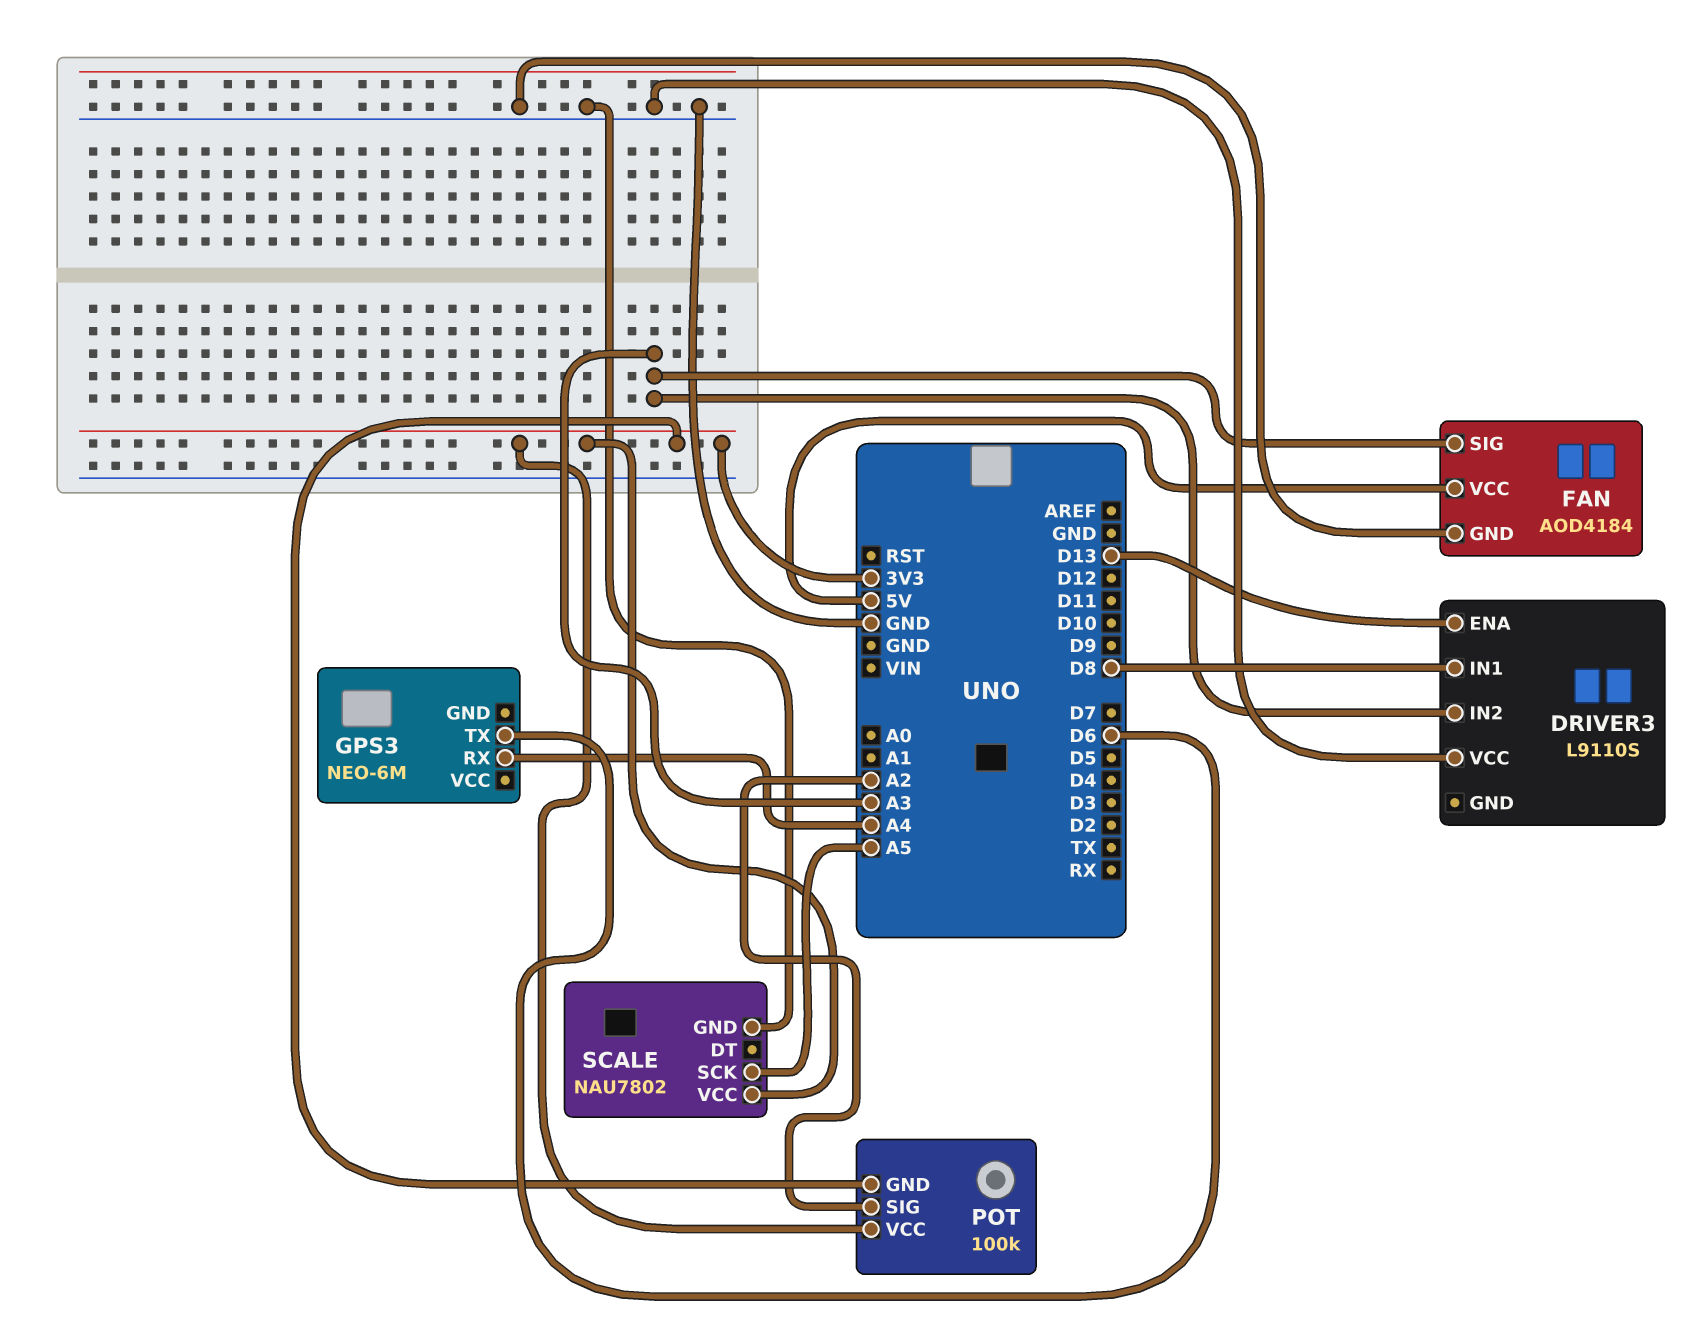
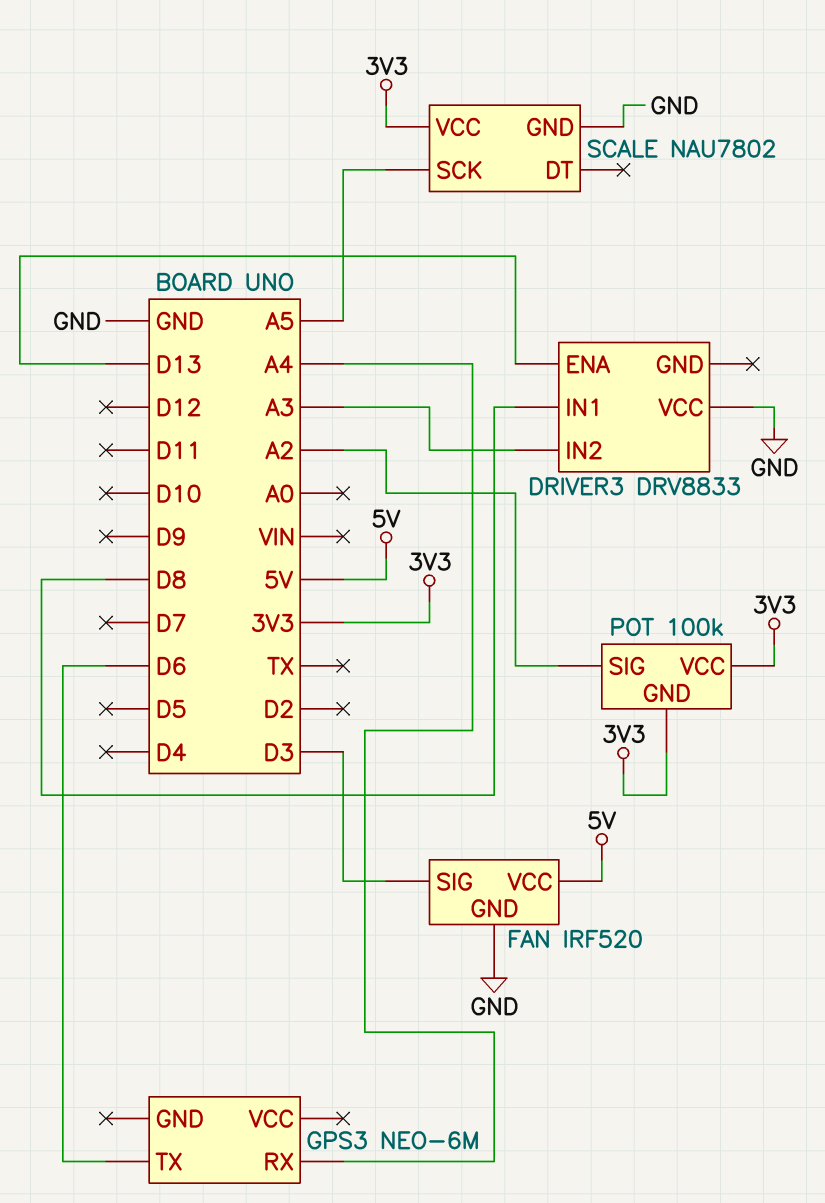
DRIVER3: L9110S -> DRV8833
FAN: AOD4184 -> IRF520
FAN pin SIG: A3 -> D3

